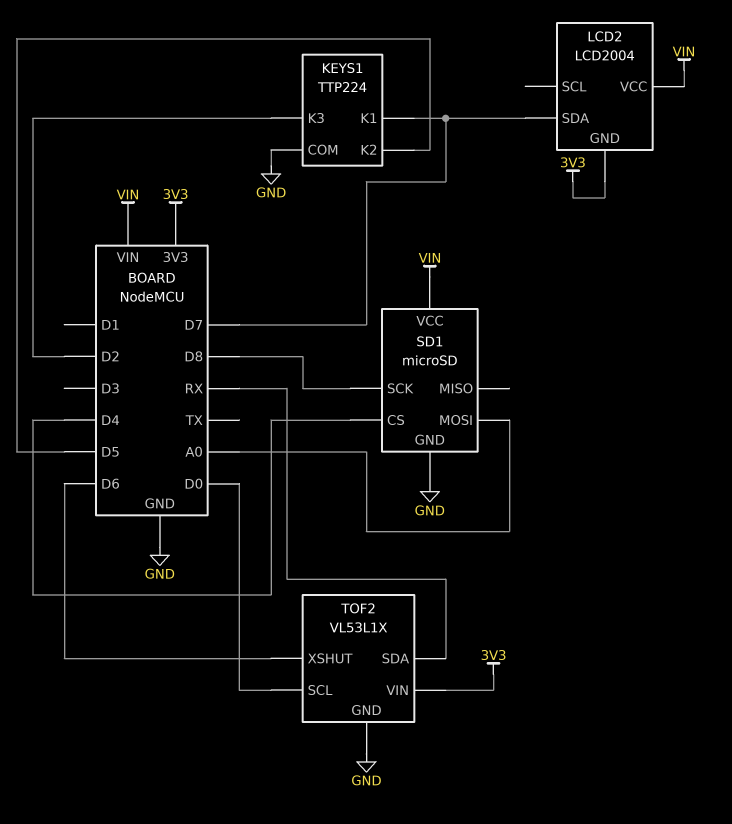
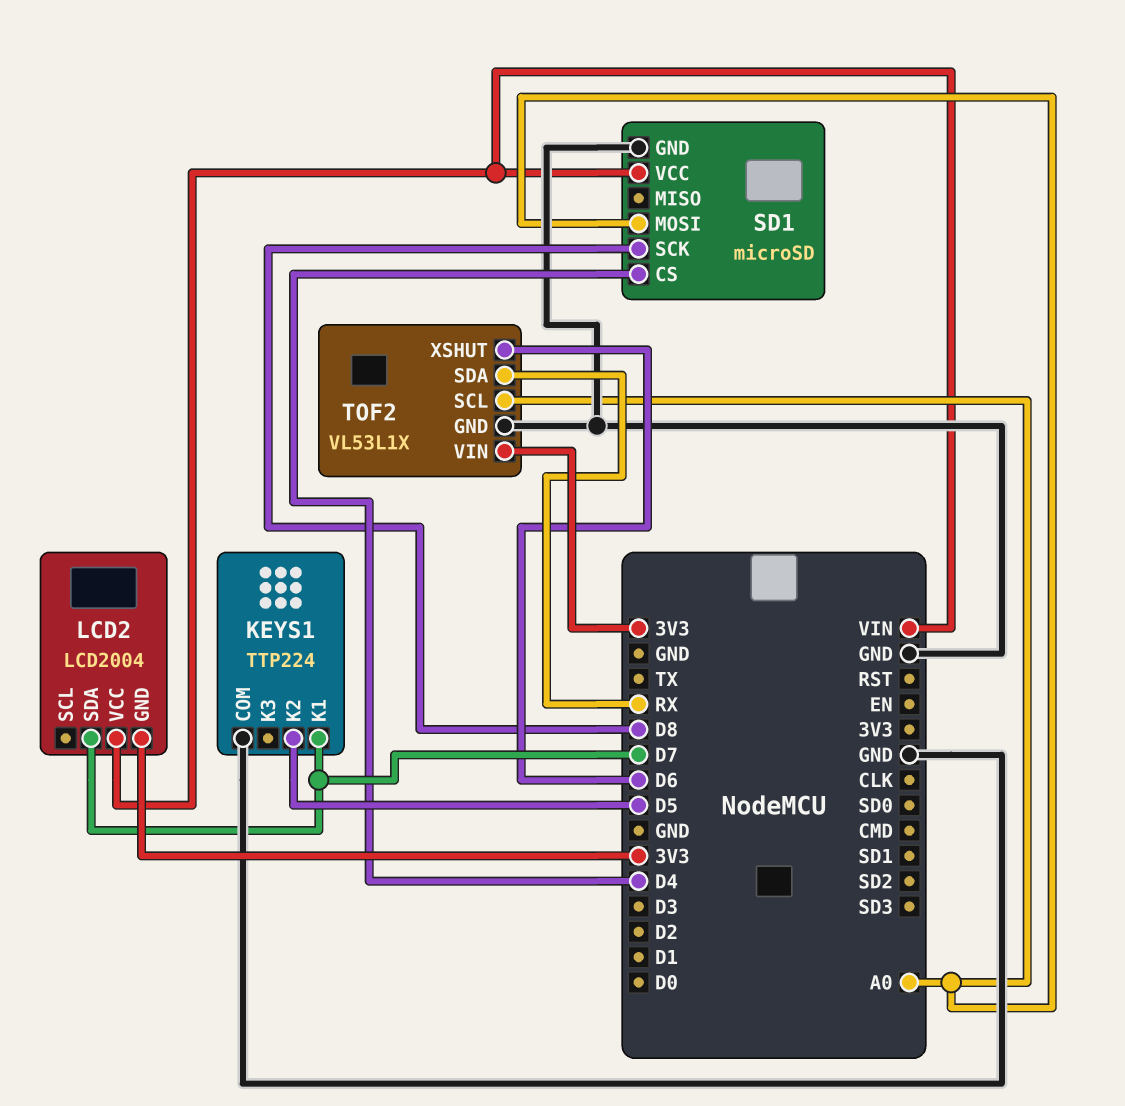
KEYS1 pin K3: D2 -> none
TOF2 pin SCL: D0 -> A0

